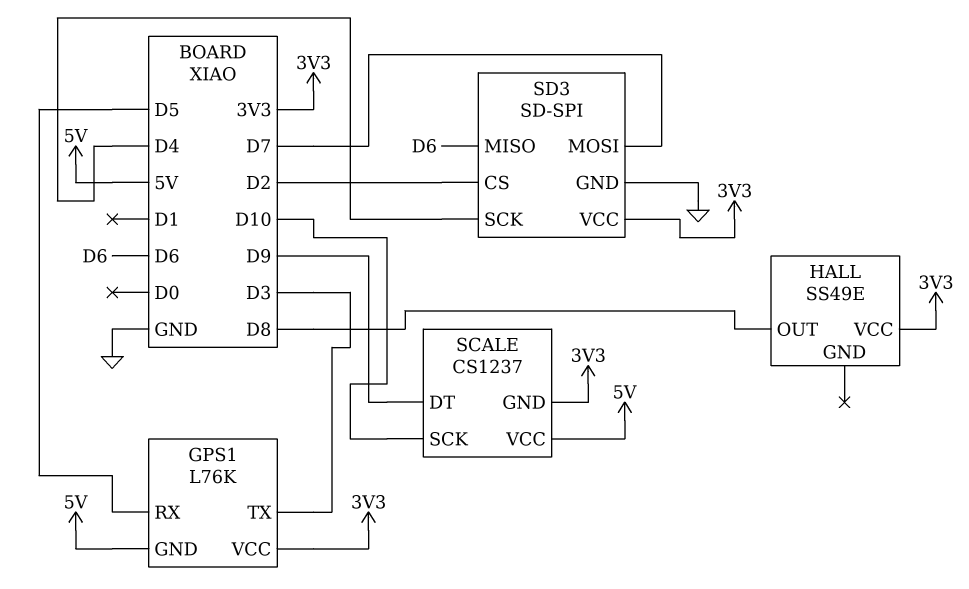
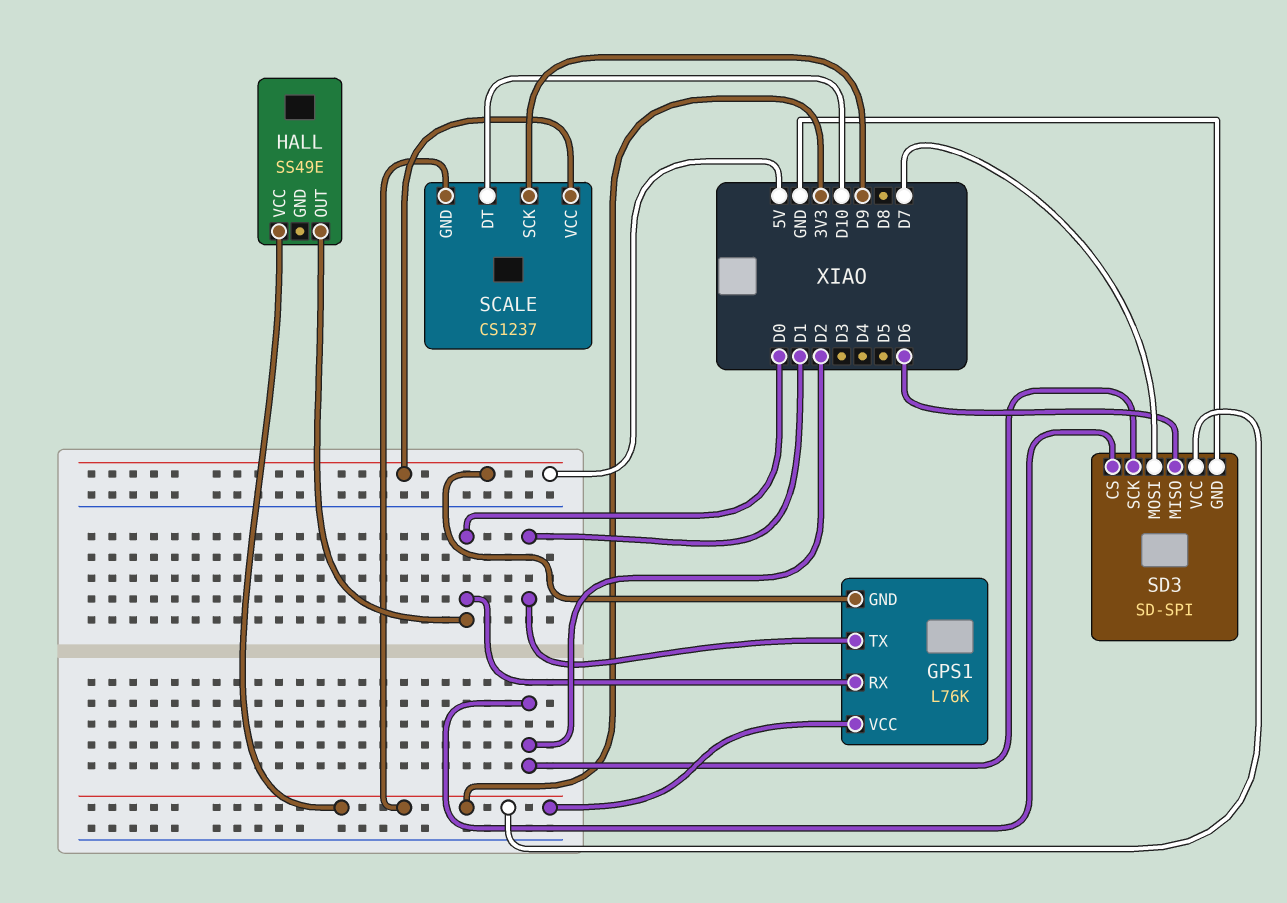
GPS1 pin RX: D5 -> D0
GPS1 pin TX: D3 -> D1
HALL pin OUT: D8 -> D0
SCALE pin DT: D9 -> D10
SCALE pin SCK: D10 -> D9
SD3 pin SCK: D4 -> D2

